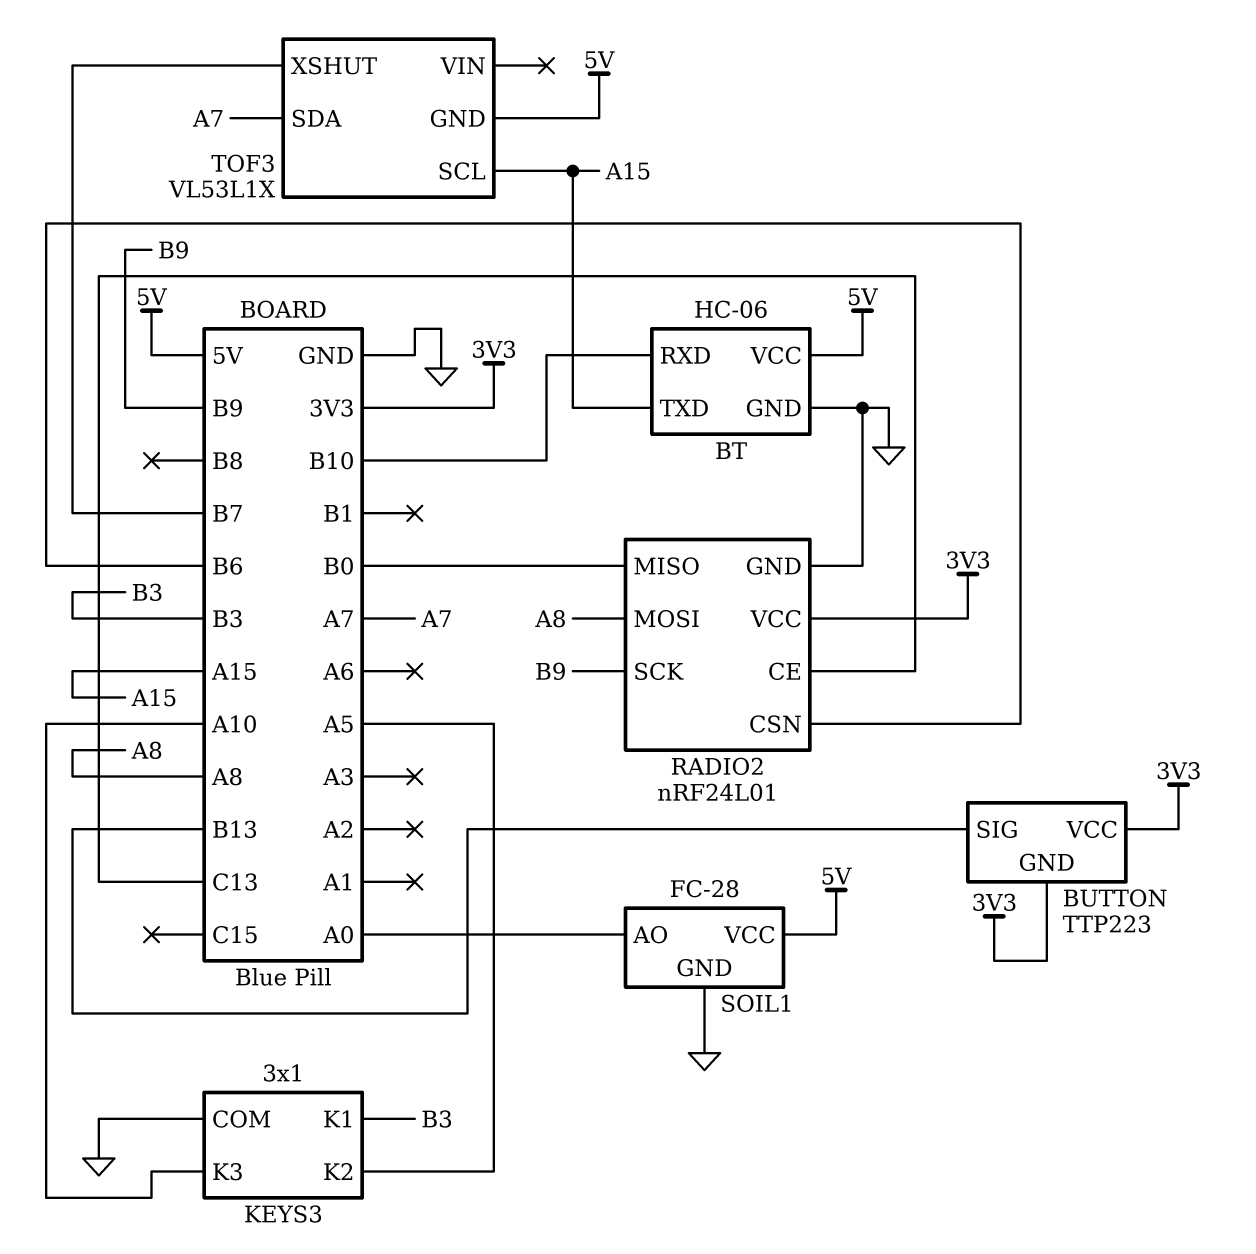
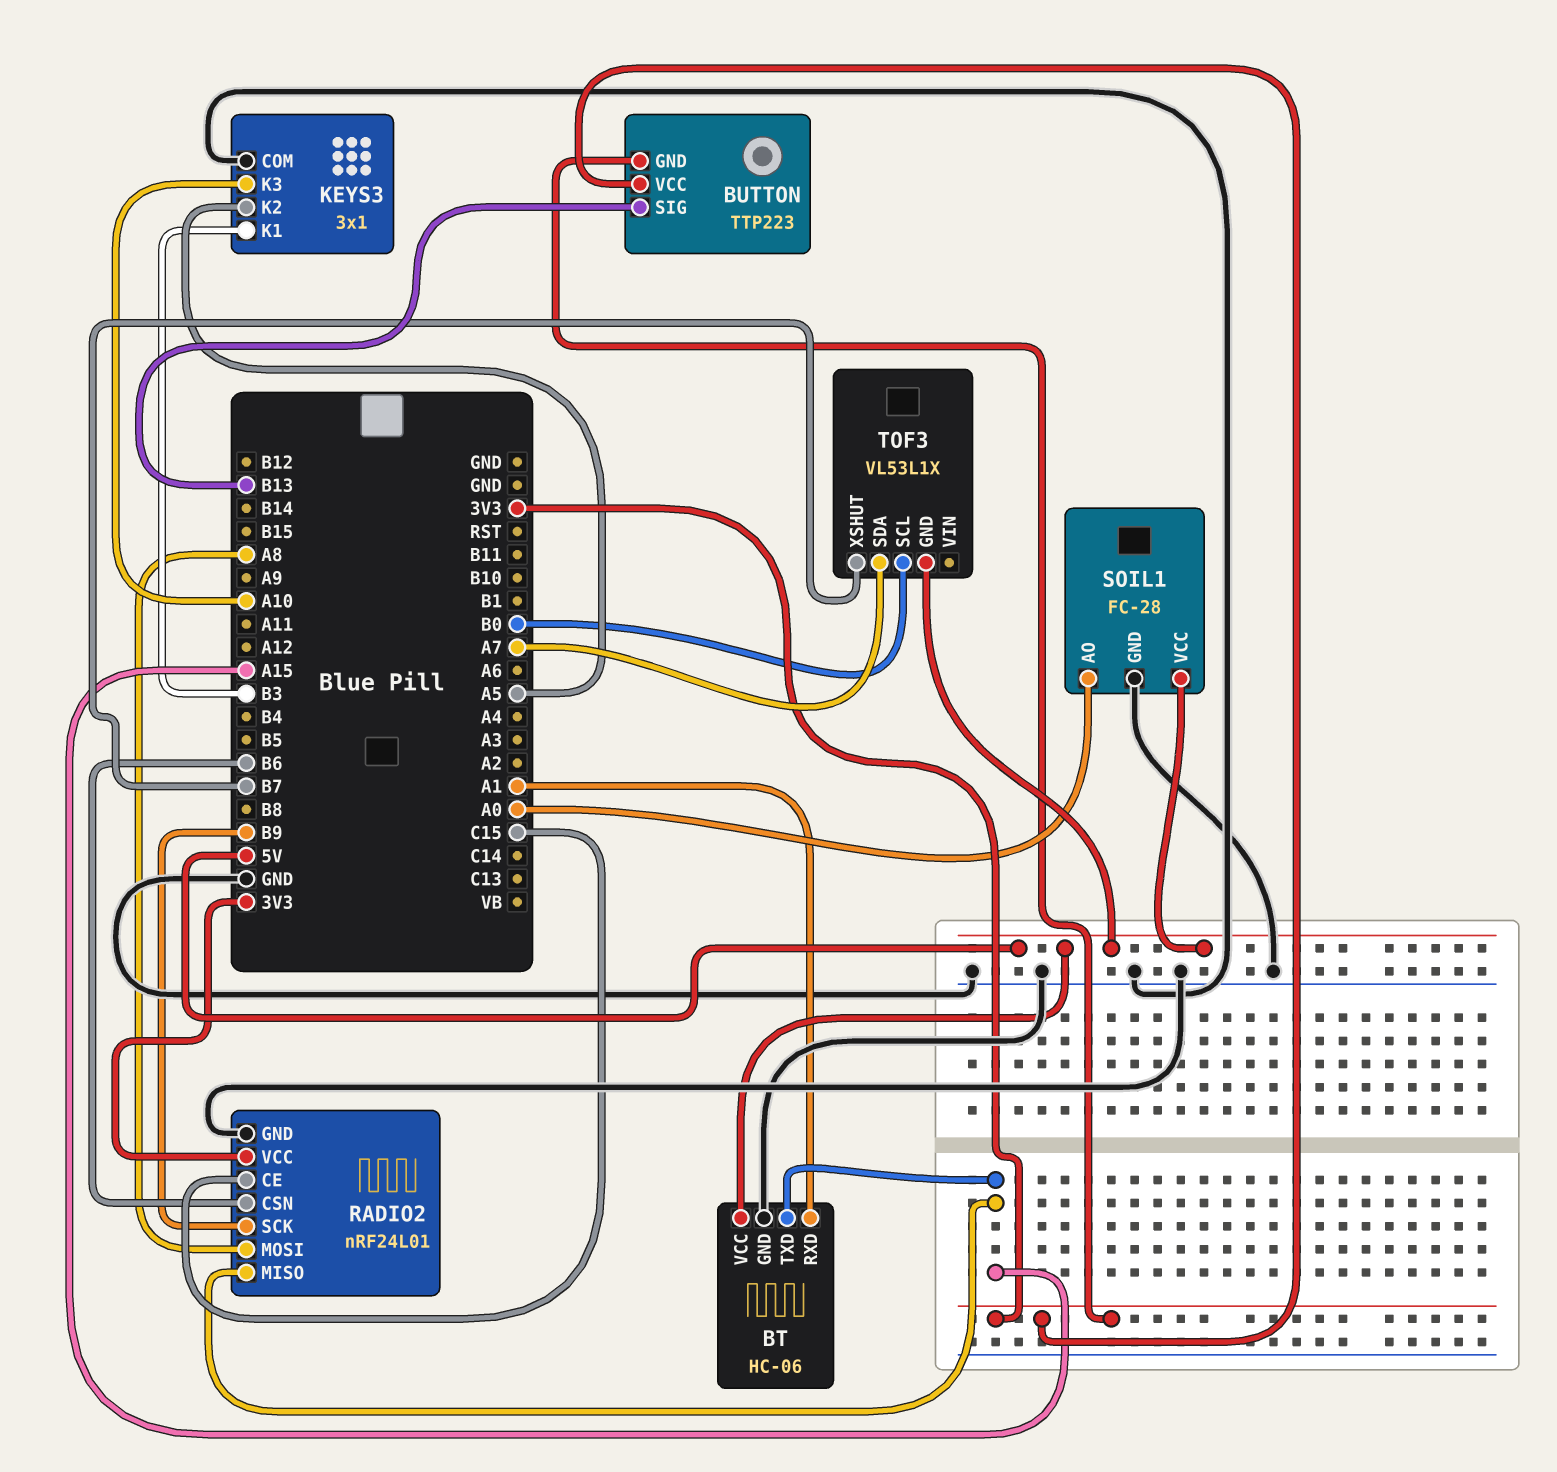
BT pin RXD: B10 -> A1
RADIO2 pin CE: C13 -> C15
RADIO2 pin MISO: B0 -> A15
TOF3 pin SCL: A15 -> B0

